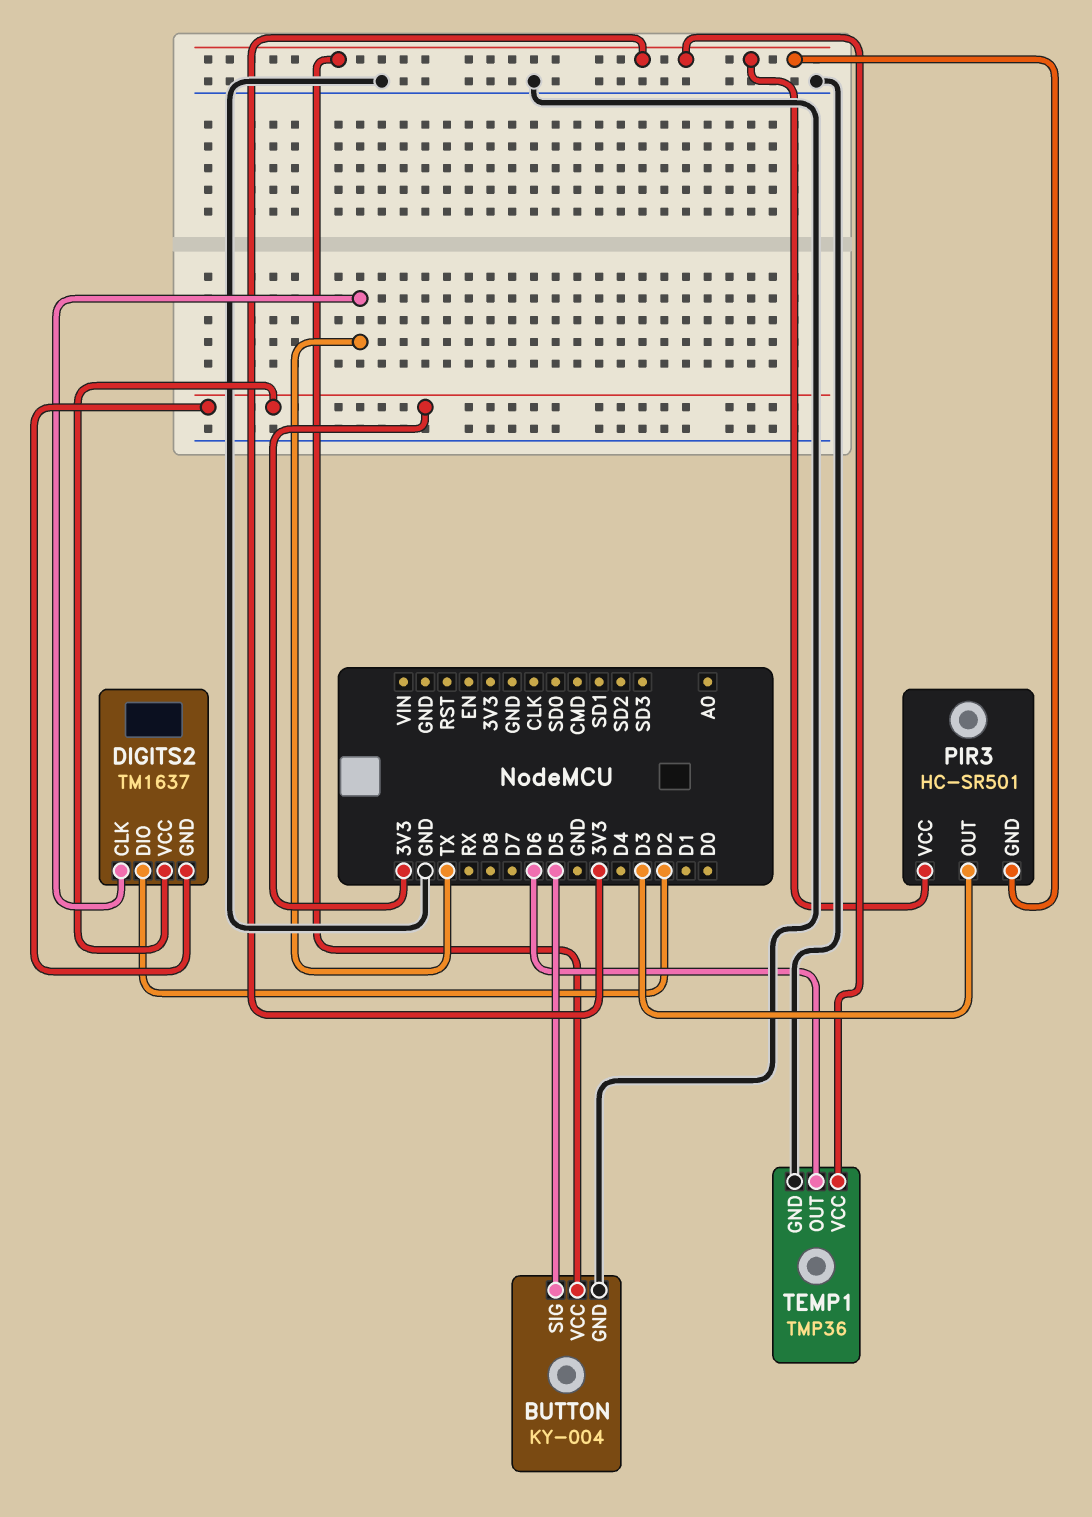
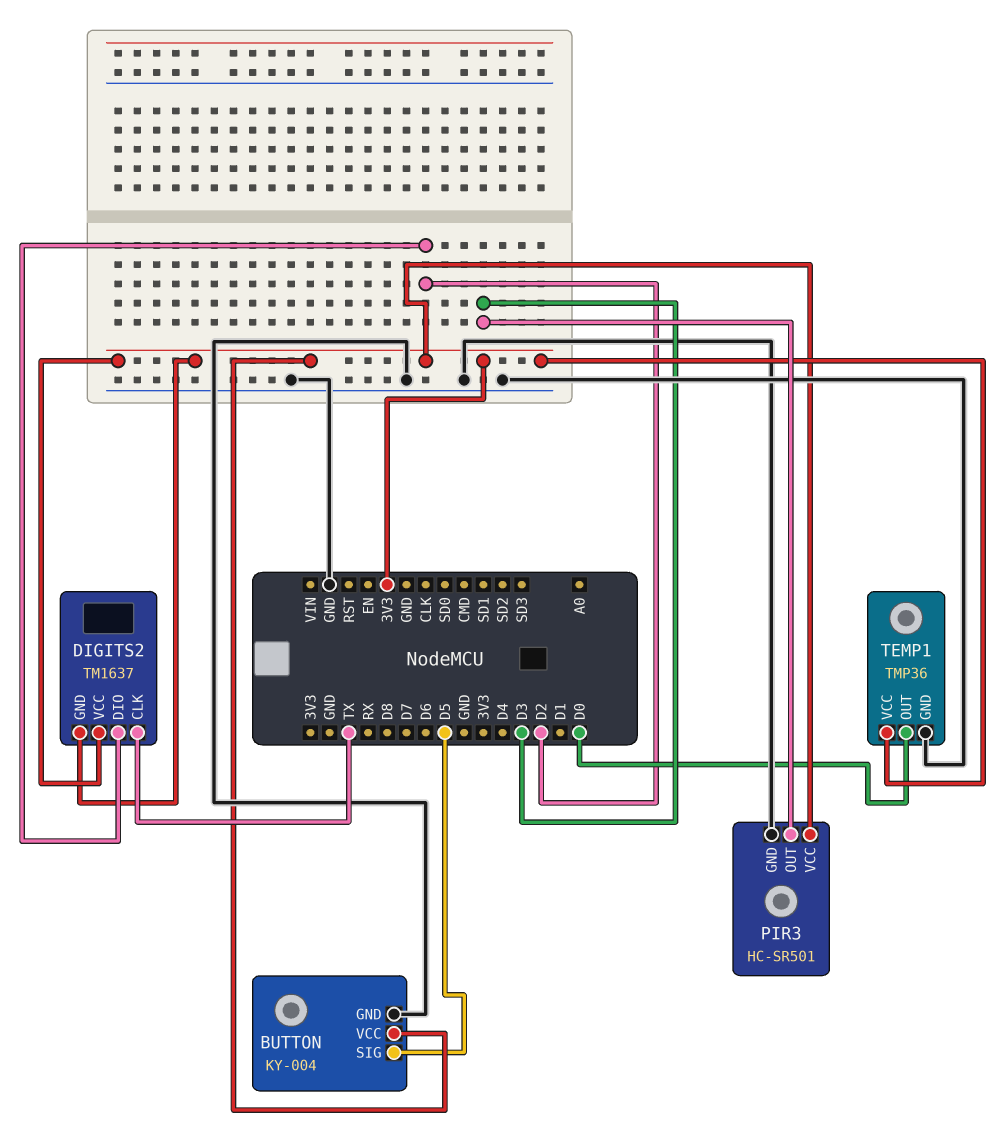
PIR3 pin GND: 3V3 -> GND
TEMP1 pin OUT: D6 -> D0

